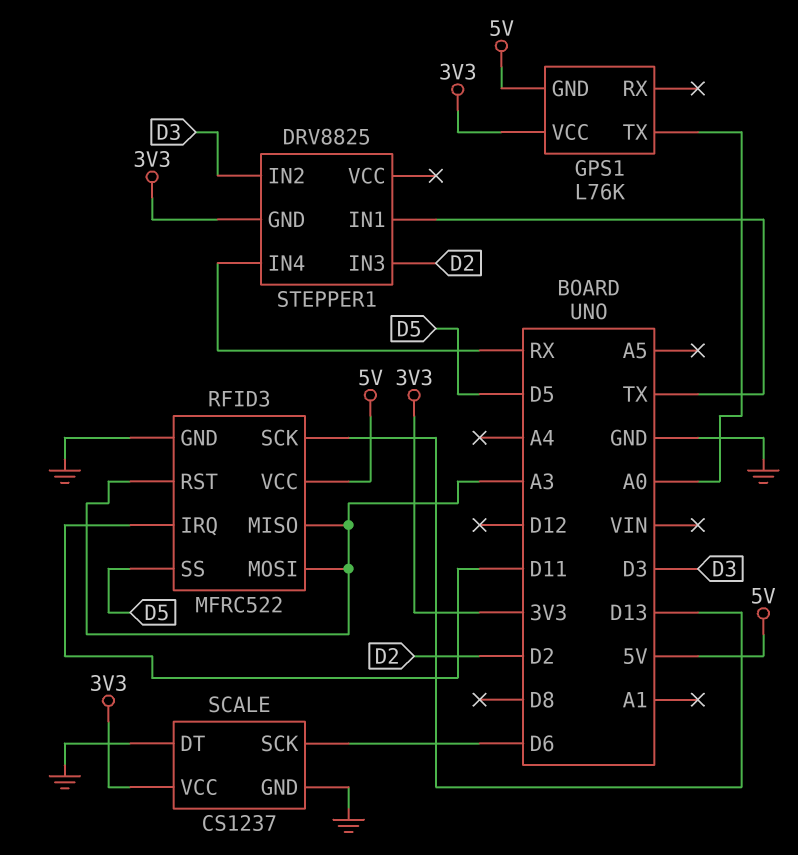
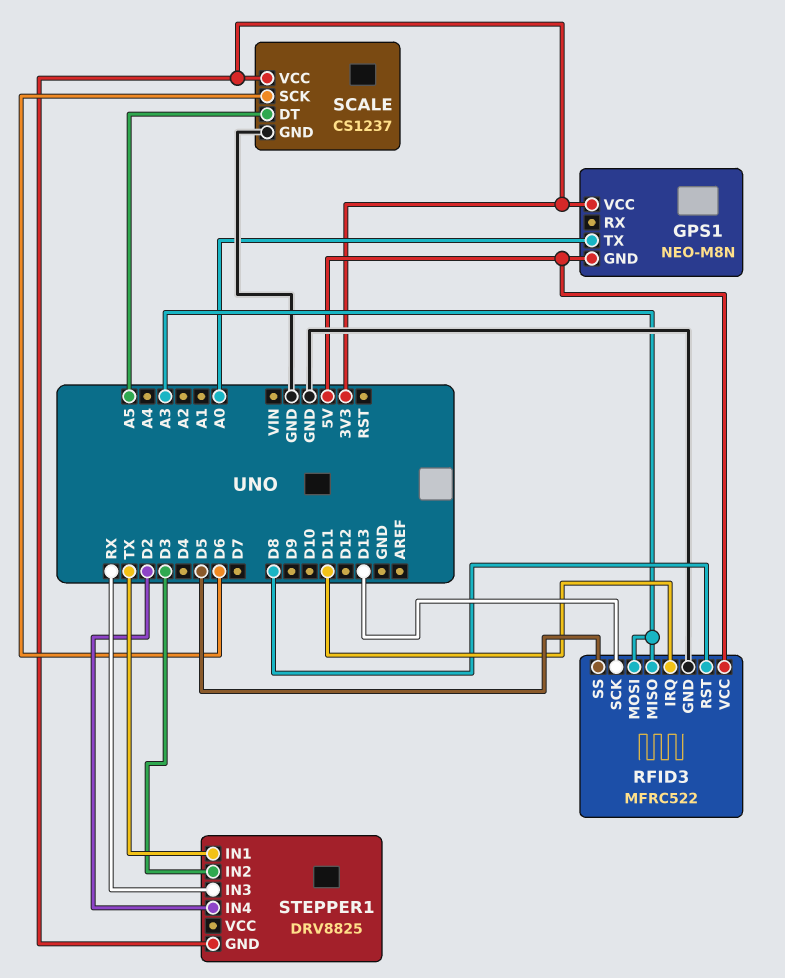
GPS1: L76K -> NEO-M8N
RFID3 pin RST: A3 -> D8
SCALE pin DT: GND -> A5
STEPPER1 pin IN3: D2 -> RX
STEPPER1 pin IN4: RX -> D2

